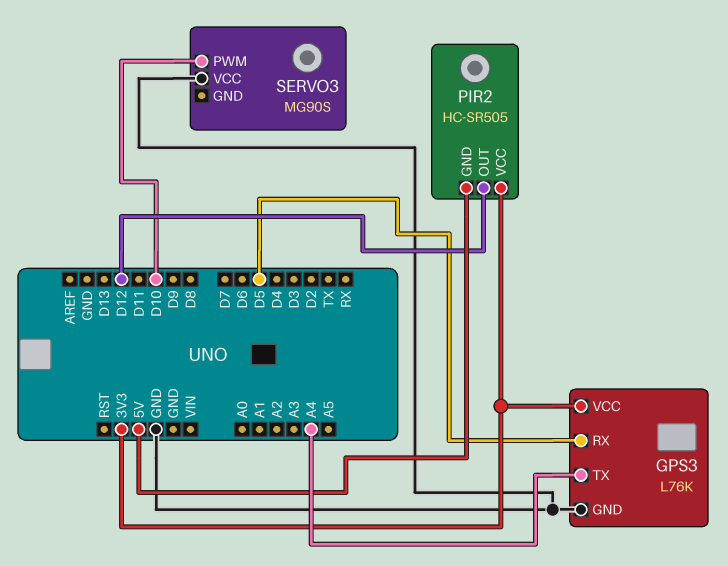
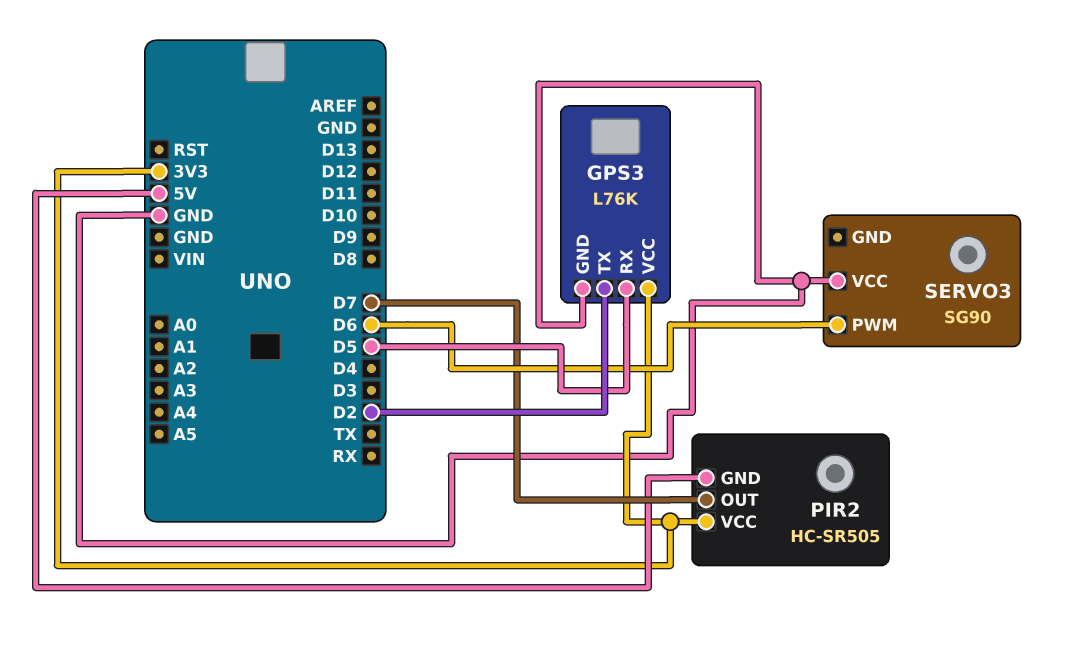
GPS3 pin TX: A4 -> D2
PIR2 pin OUT: D12 -> D7
SERVO3: MG90S -> SG90
SERVO3 pin PWM: D10 -> D6

